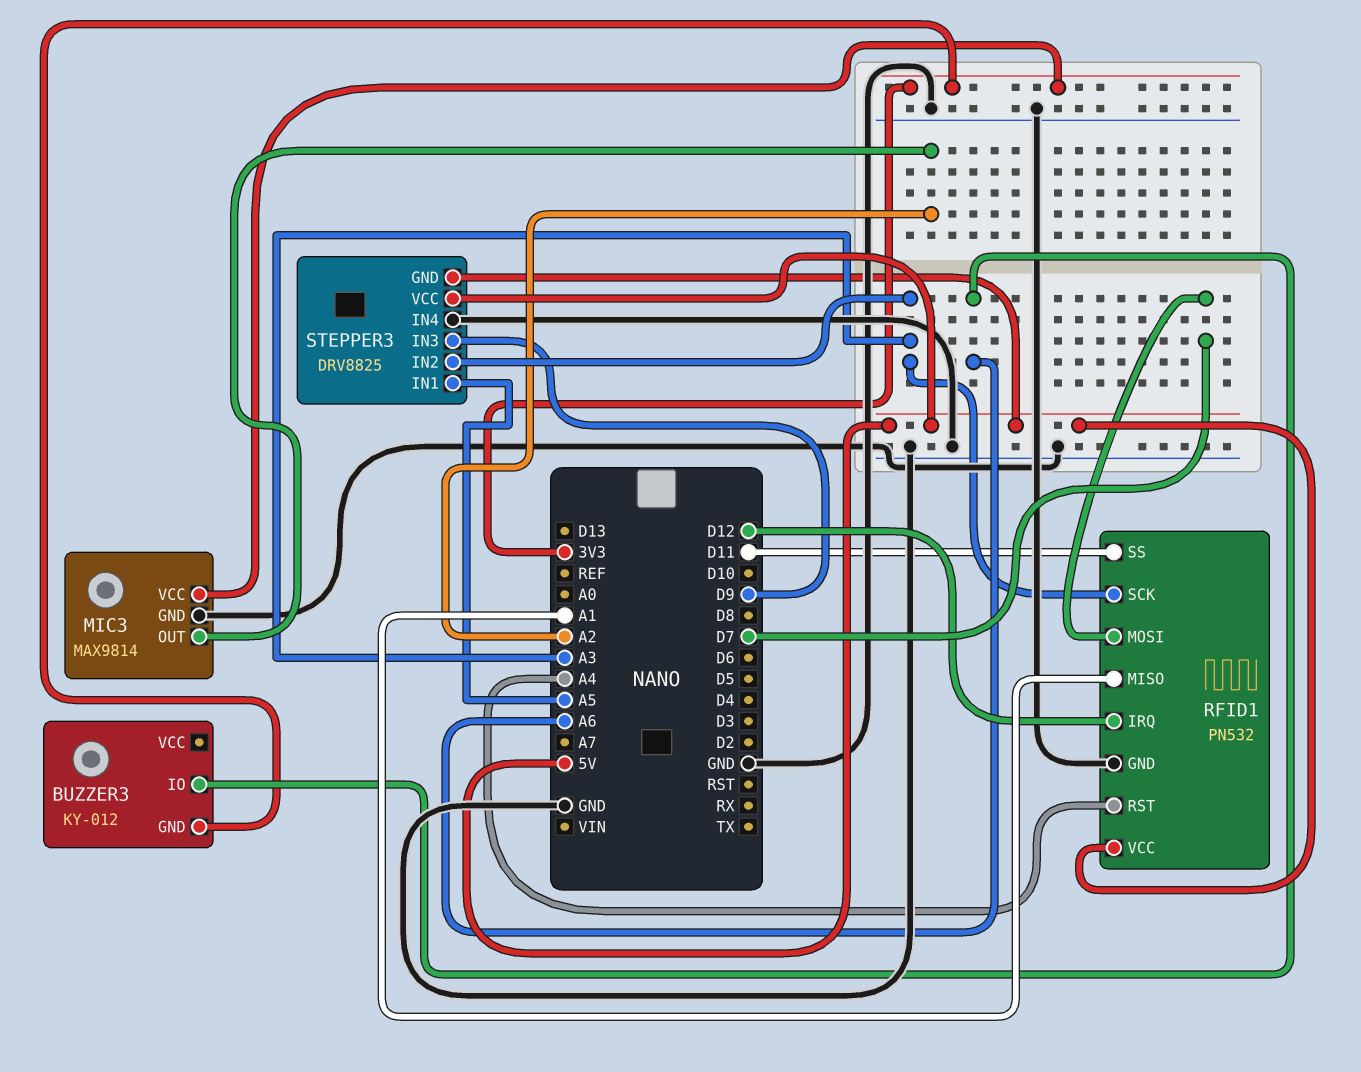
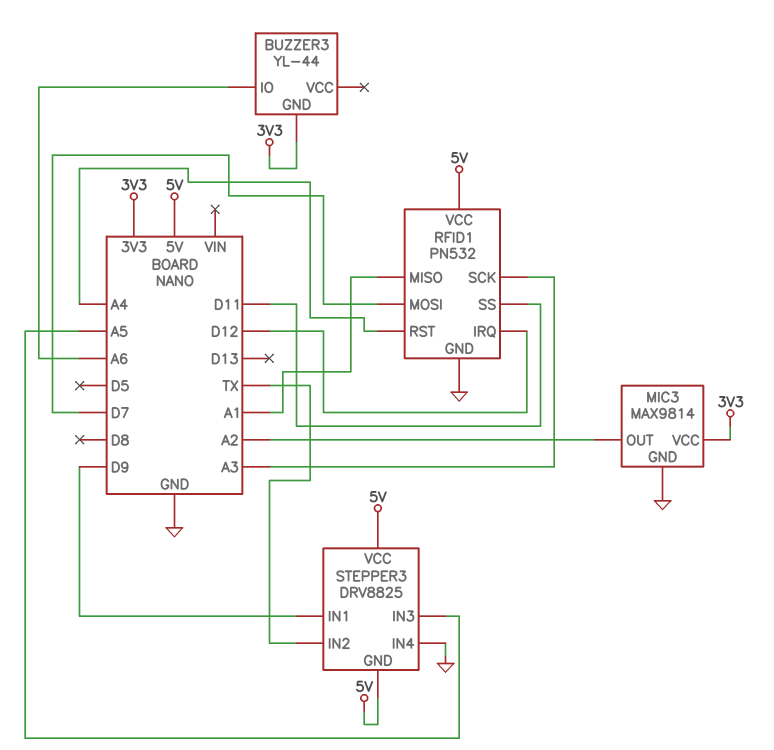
BUZZER3: KY-012 -> YL-44
STEPPER3 pin IN1: A5 -> D9
STEPPER3 pin IN2: A3 -> TX
STEPPER3 pin IN3: D9 -> A5

